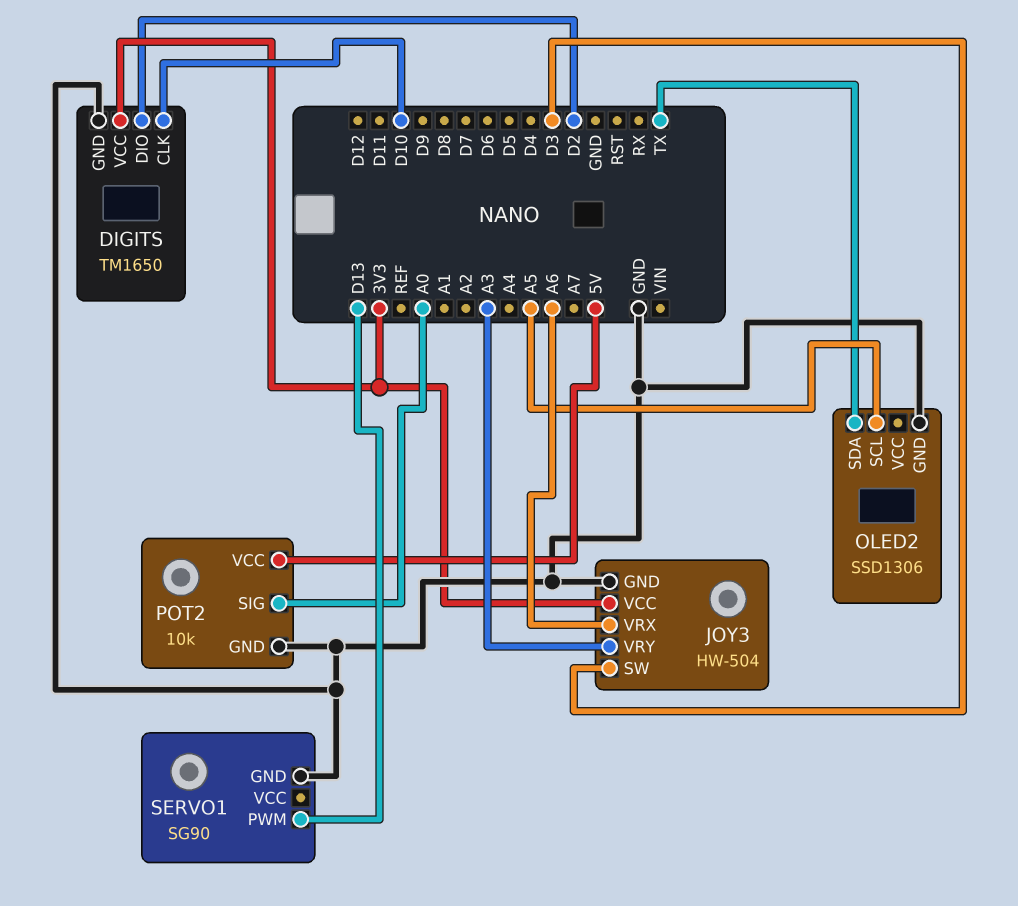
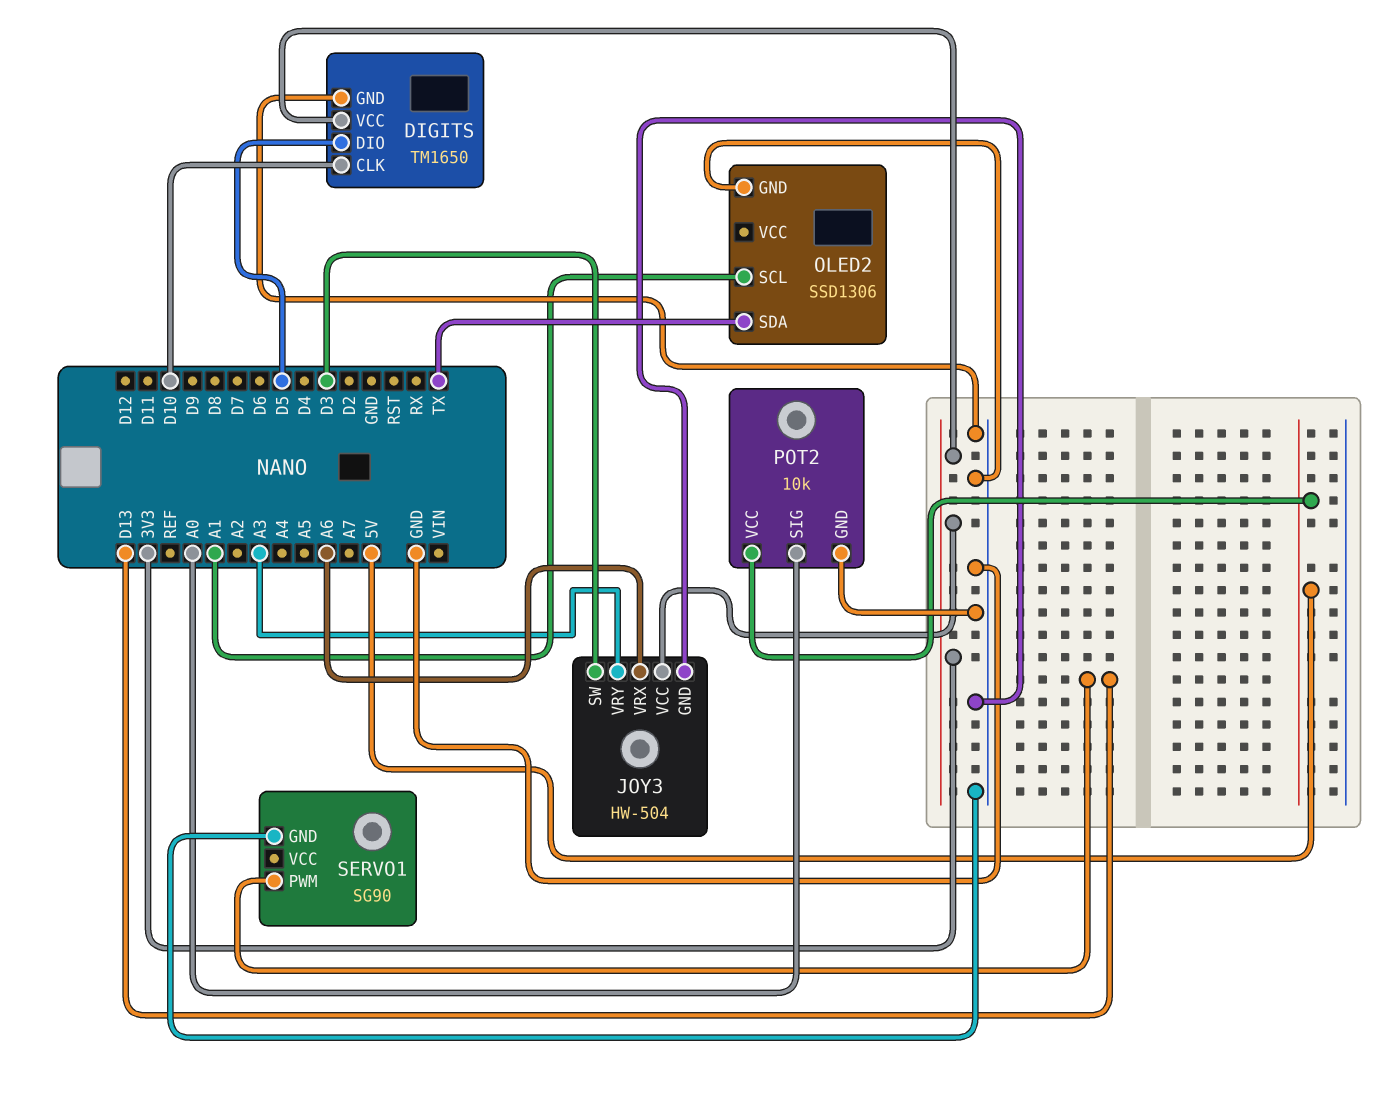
DIGITS pin DIO: D2 -> D5
OLED2 pin SCL: A5 -> A1

